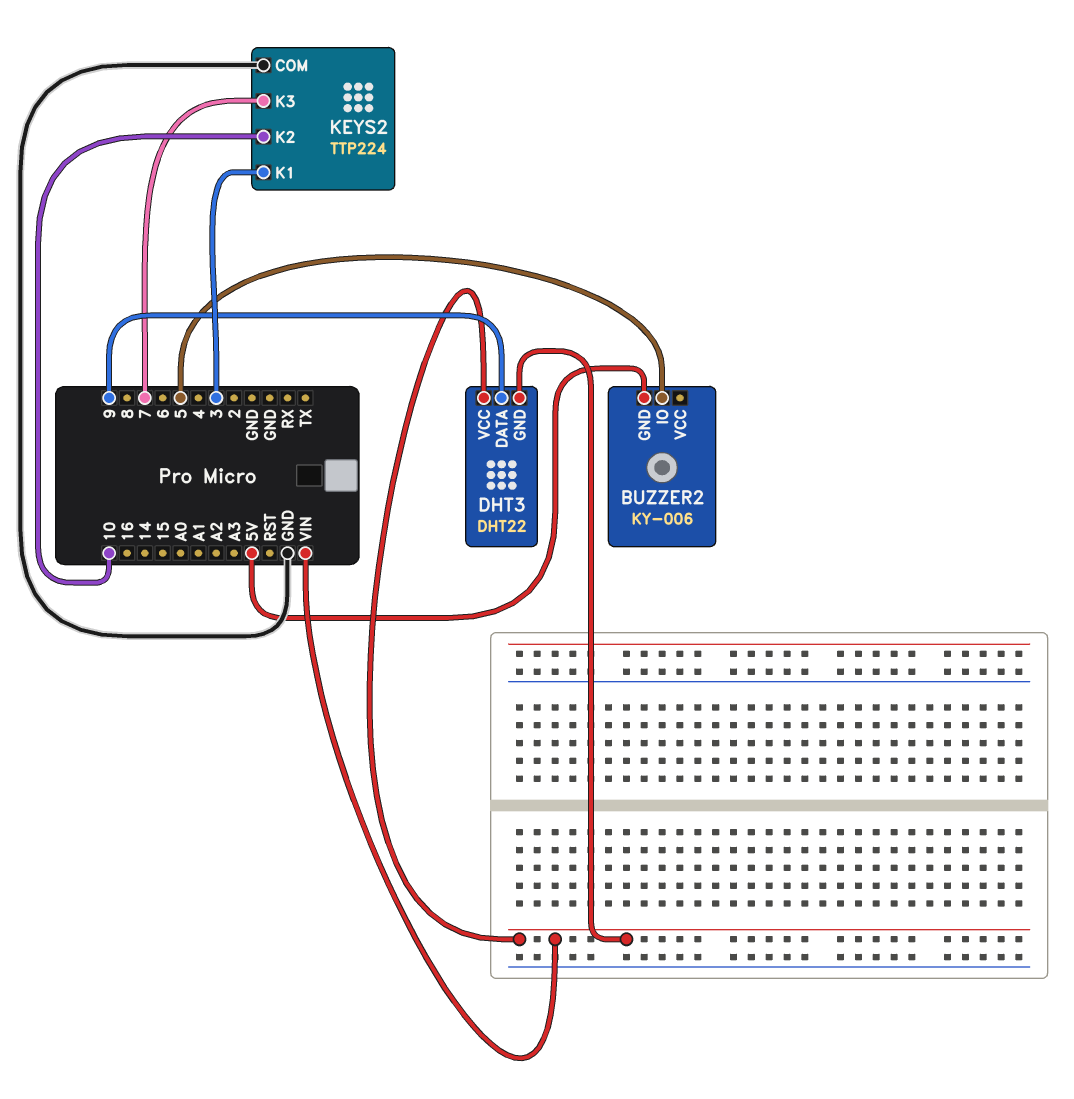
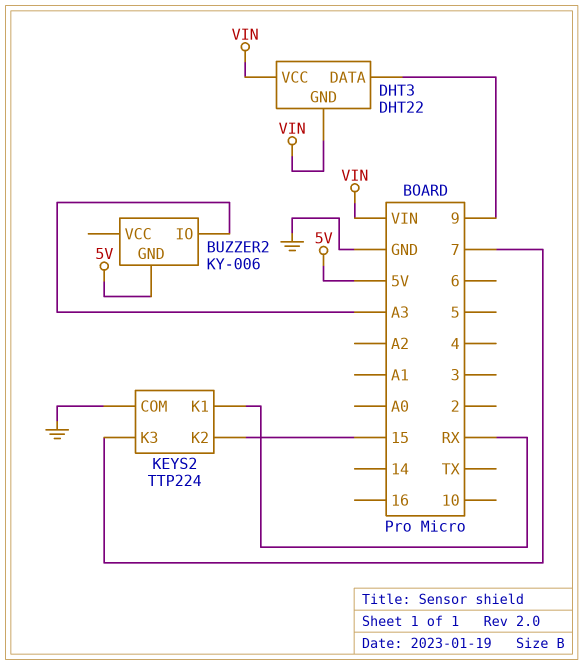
BUZZER2 pin IO: 5 -> A3
KEYS2 pin K1: 3 -> RX
KEYS2 pin K2: 10 -> 15

